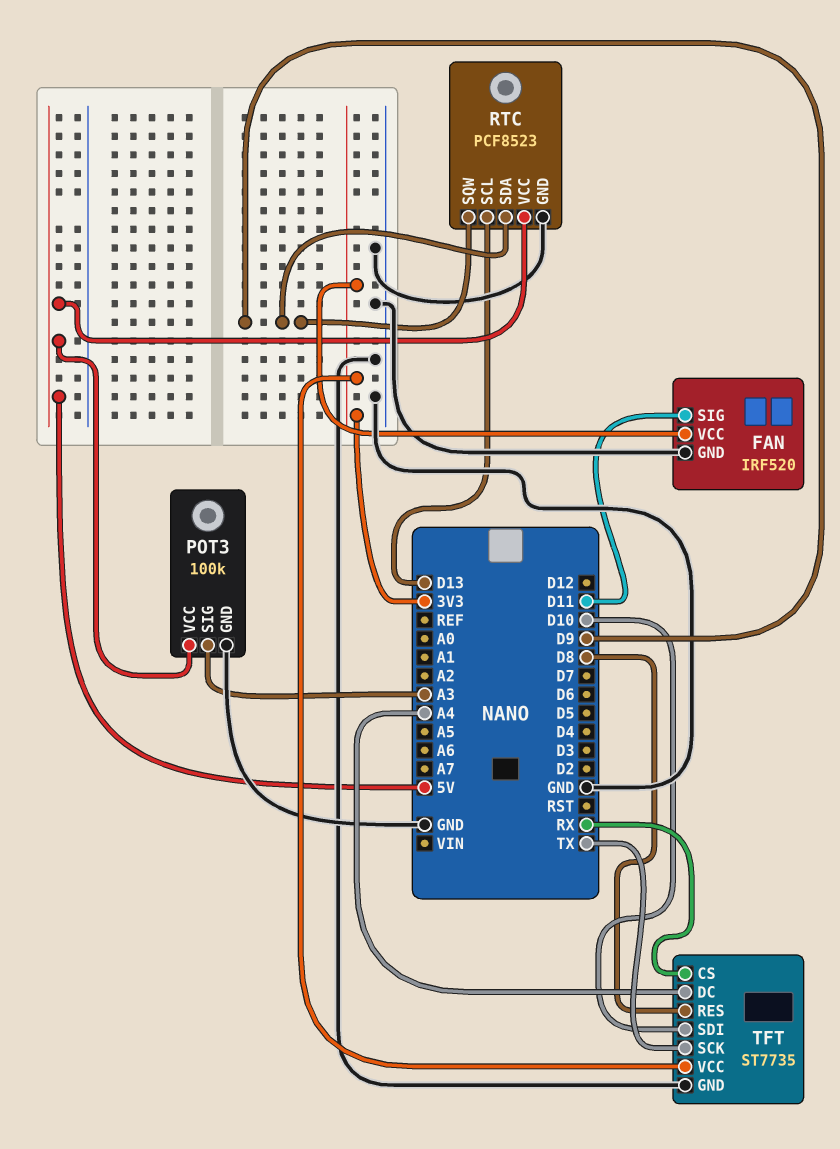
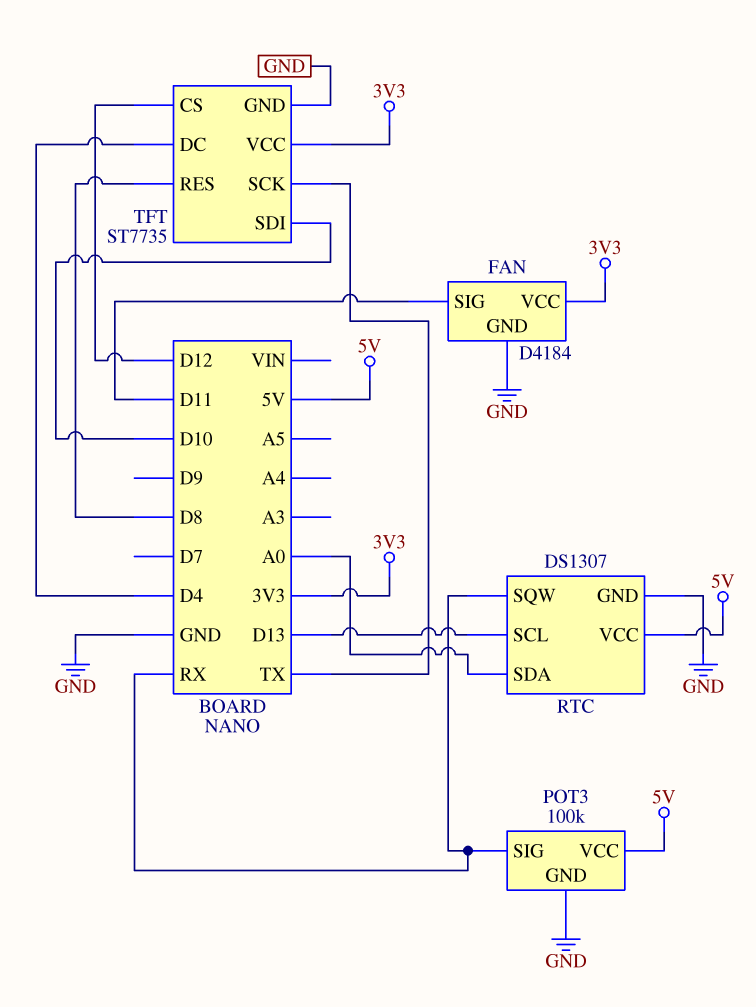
FAN: IRF520 -> D4184
POT3 pin SIG: A3 -> RX
RTC: PCF8523 -> DS1307
RTC pin SDA: D9 -> A0
RTC pin SQW: D9 -> RX
TFT pin CS: RX -> D12
TFT pin DC: A4 -> D4

